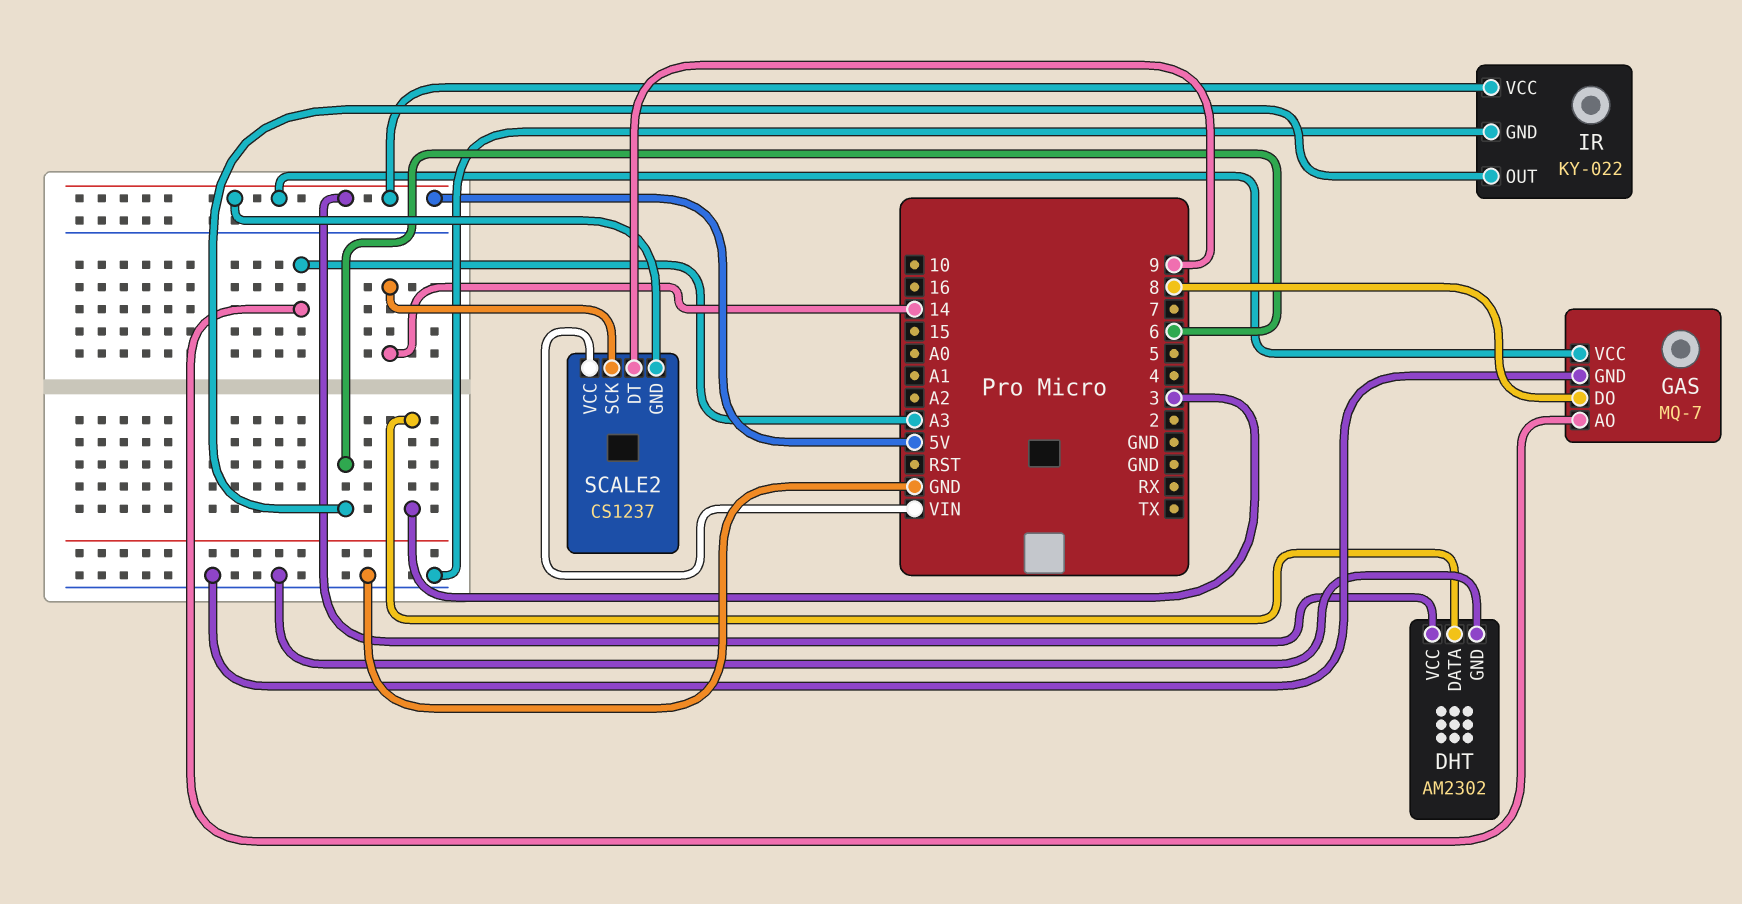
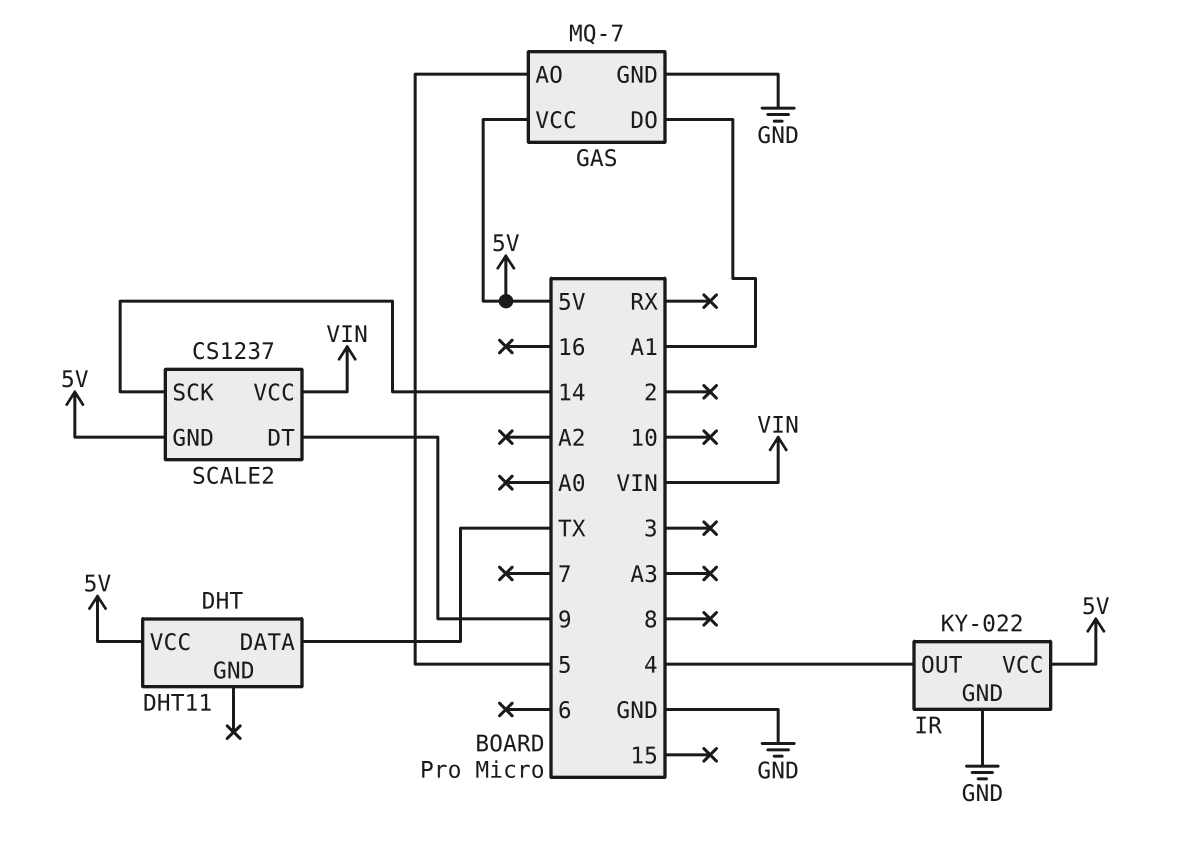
DHT: AM2302 -> DHT11
DHT pin DATA: 3 -> TX
DHT pin GND: GND -> none
GAS pin AO: A3 -> 5
GAS pin DO: 8 -> A1
IR pin OUT: 6 -> 4

